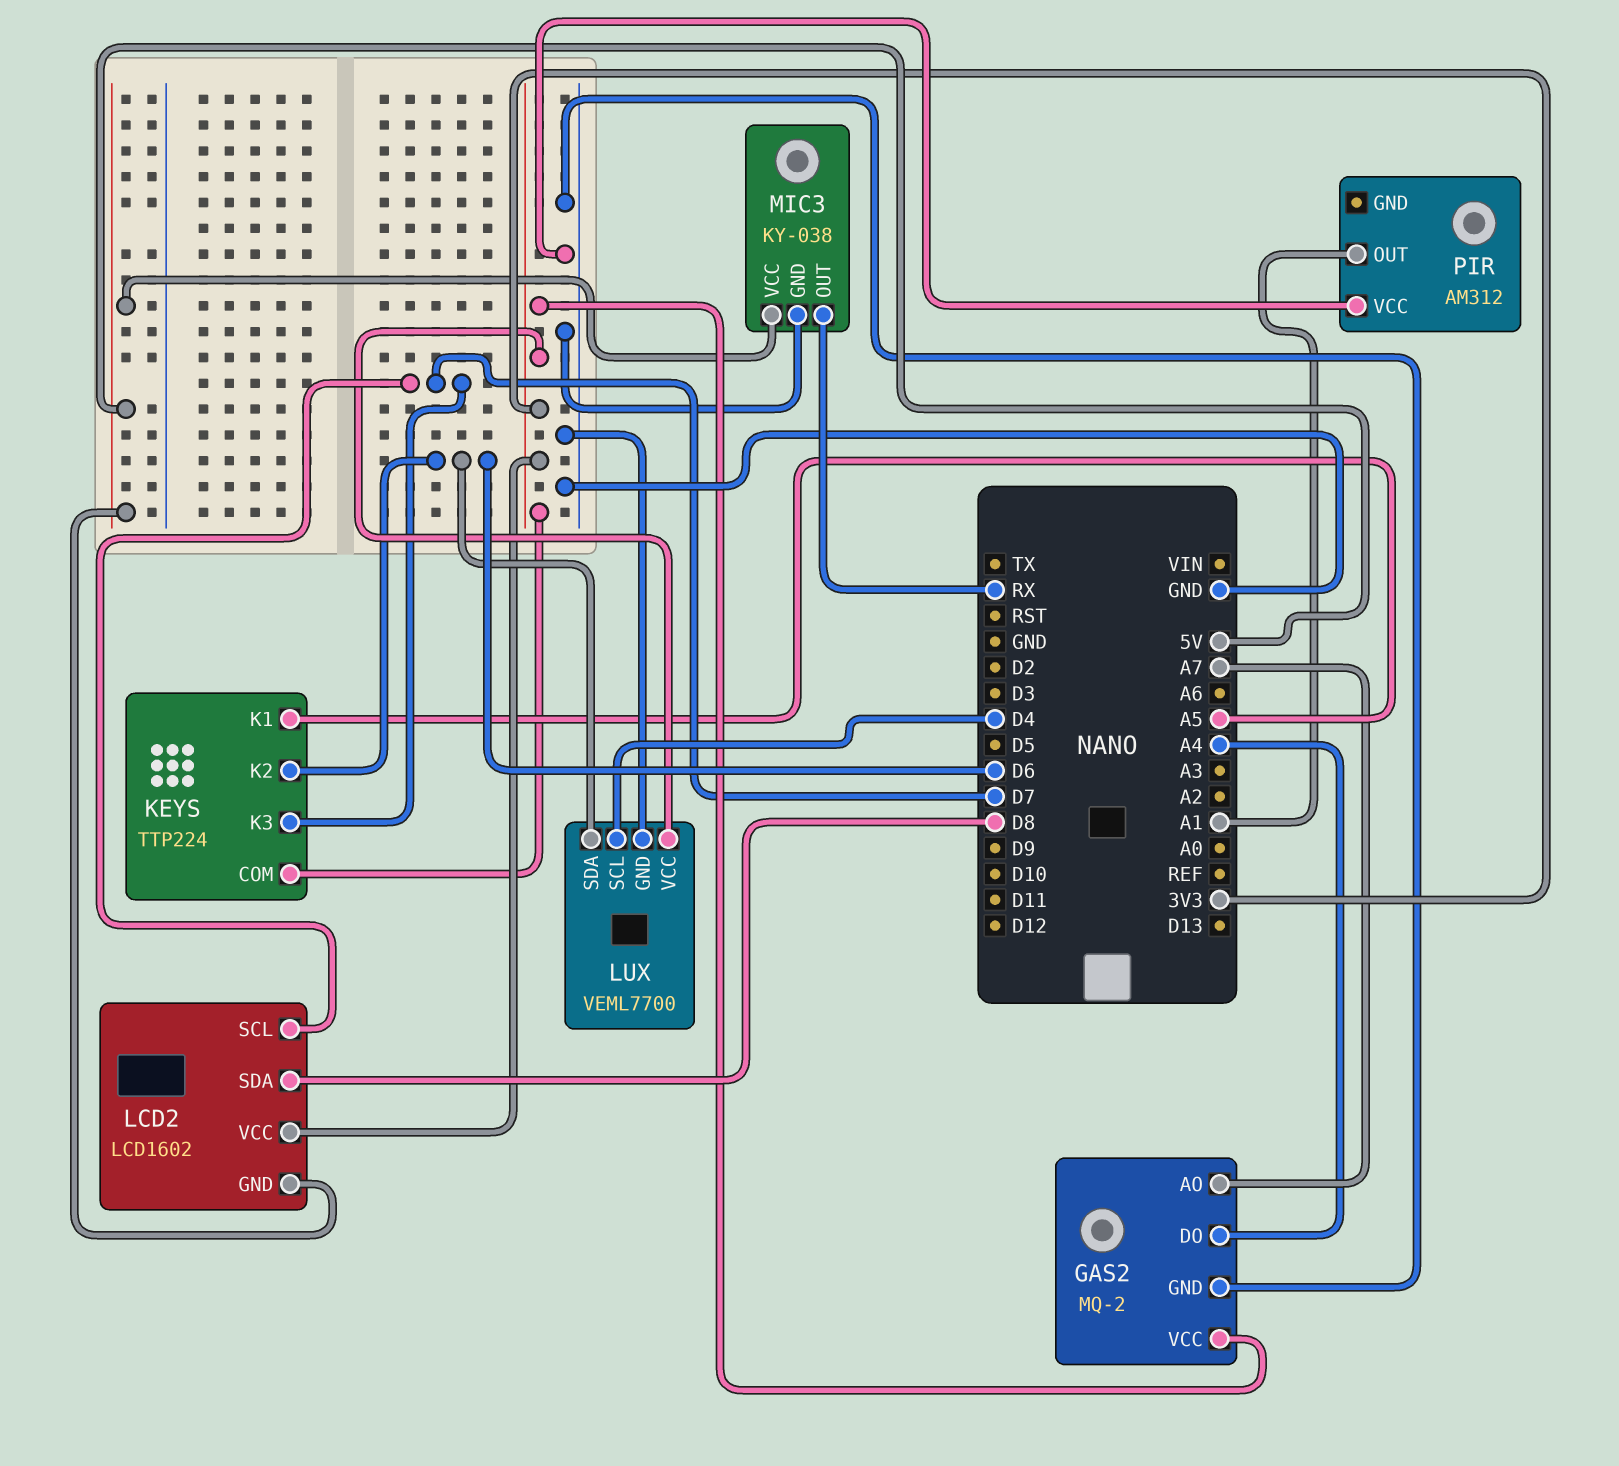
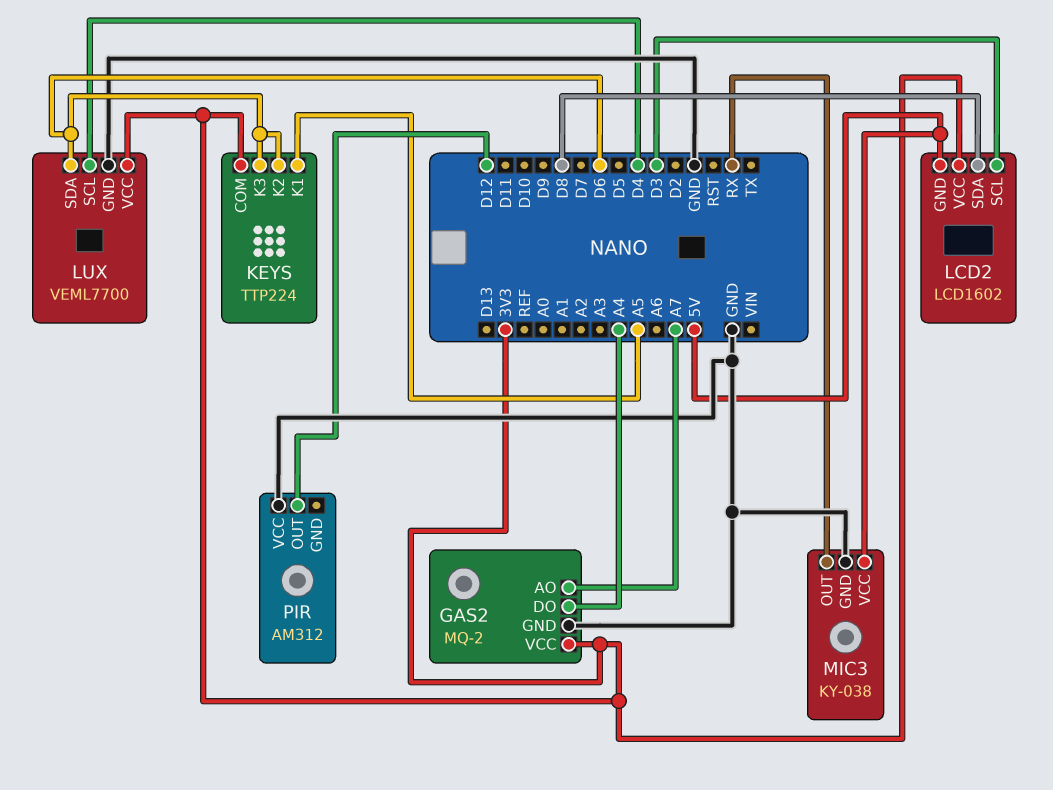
KEYS pin K3: D7 -> D6
LCD2 pin SCL: D7 -> D3
PIR pin OUT: A1 -> D12

